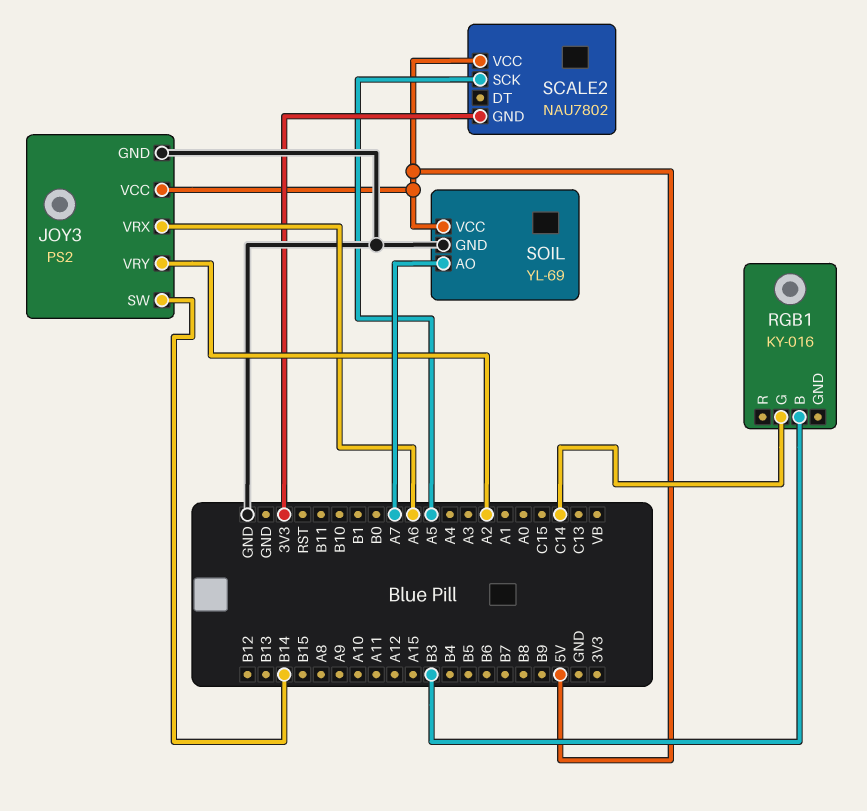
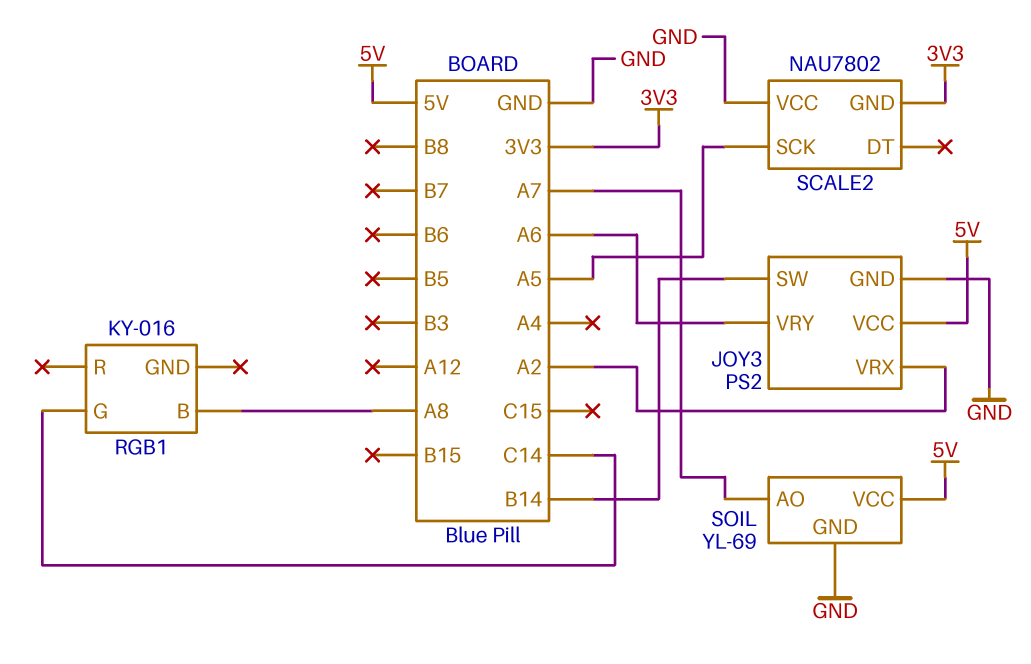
JOY3 pin VRX: A6 -> A2
JOY3 pin VRY: A2 -> A6
RGB1 pin B: B3 -> A8
SCALE2 pin VCC: 5V -> GND

